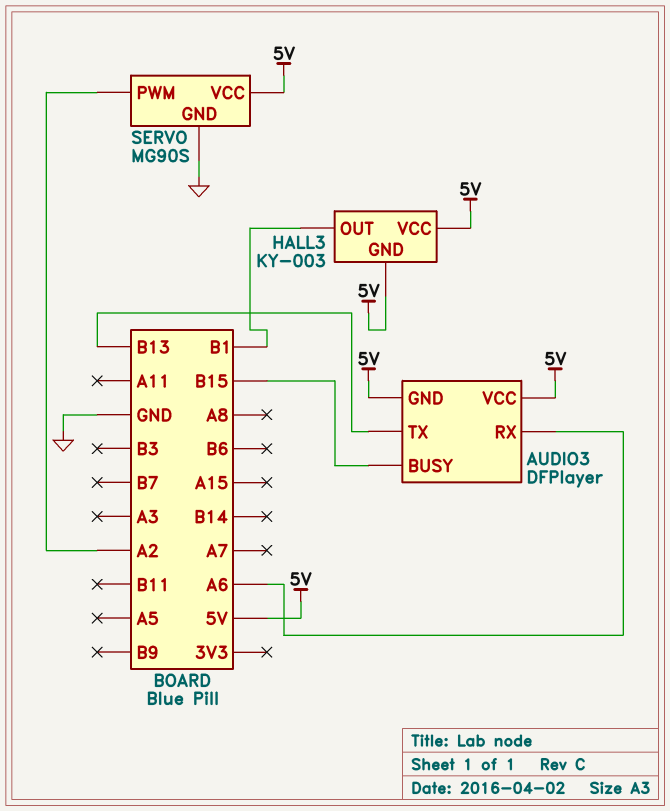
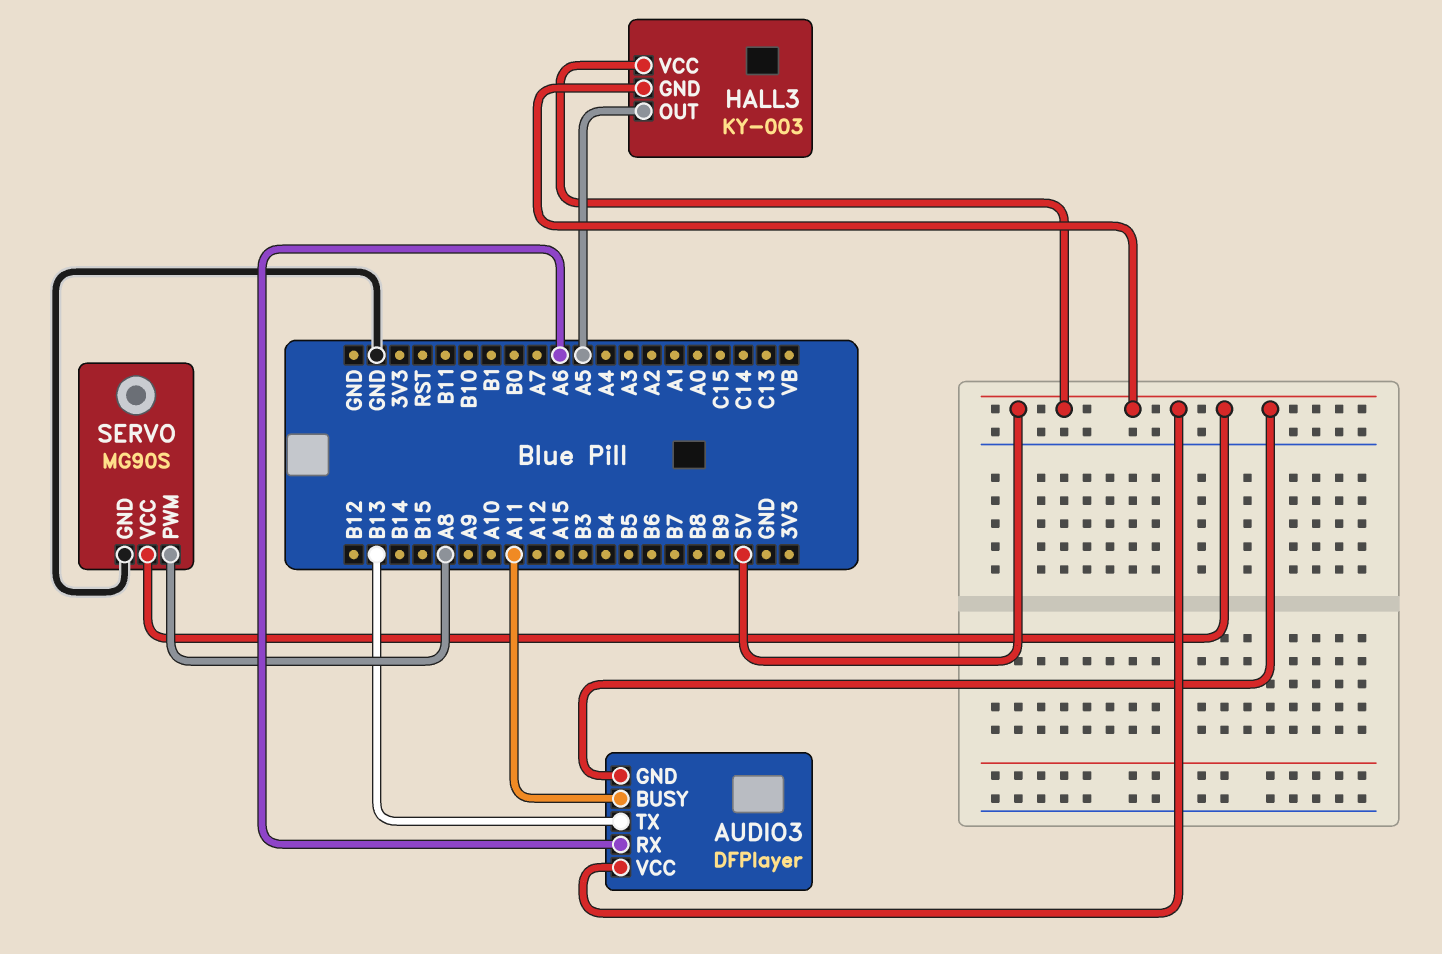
AUDIO3 pin BUSY: B15 -> A11
HALL3 pin OUT: B1 -> A5
SERVO pin PWM: A2 -> A8

